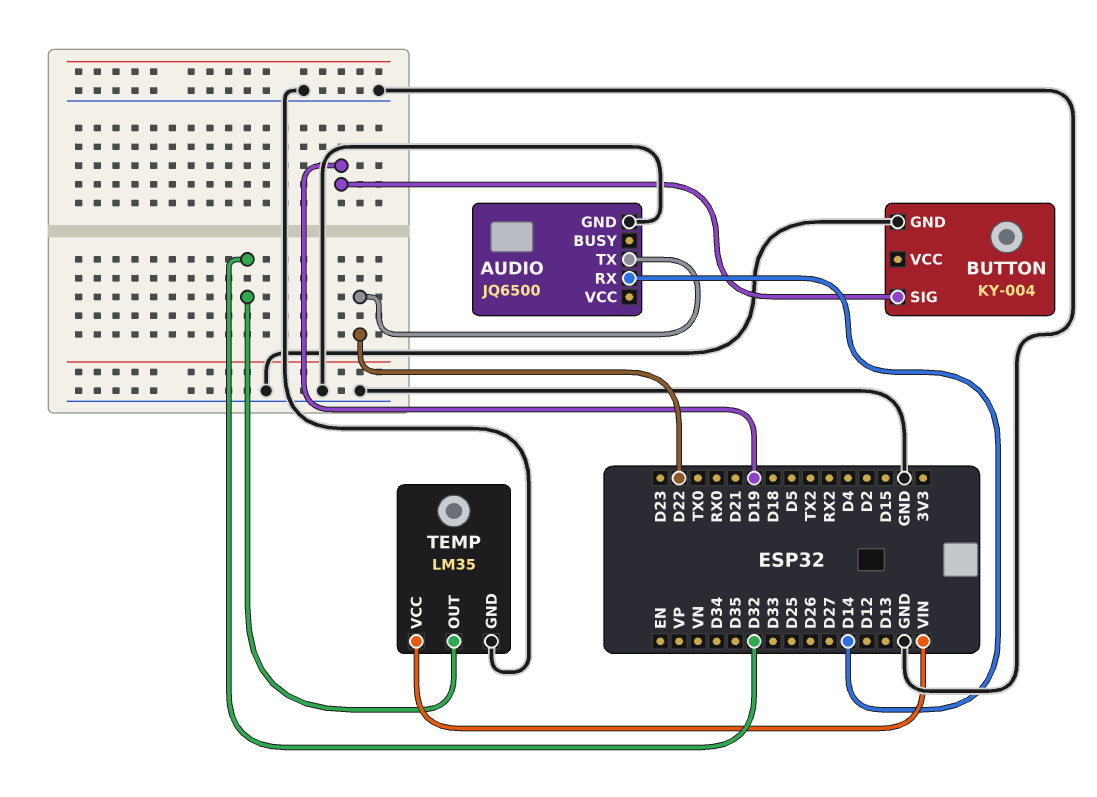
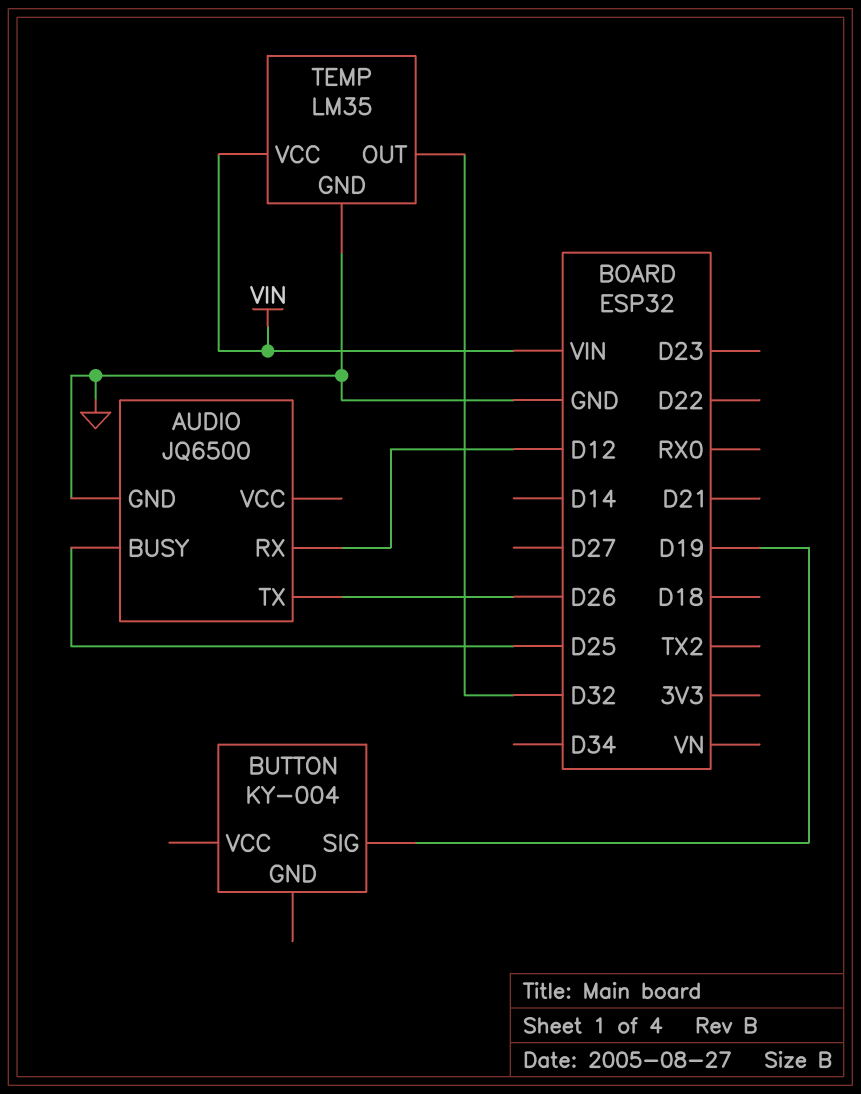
AUDIO pin BUSY: none -> D25
AUDIO pin RX: D14 -> D12
AUDIO pin TX: D22 -> D26
BUTTON pin GND: GND -> none

